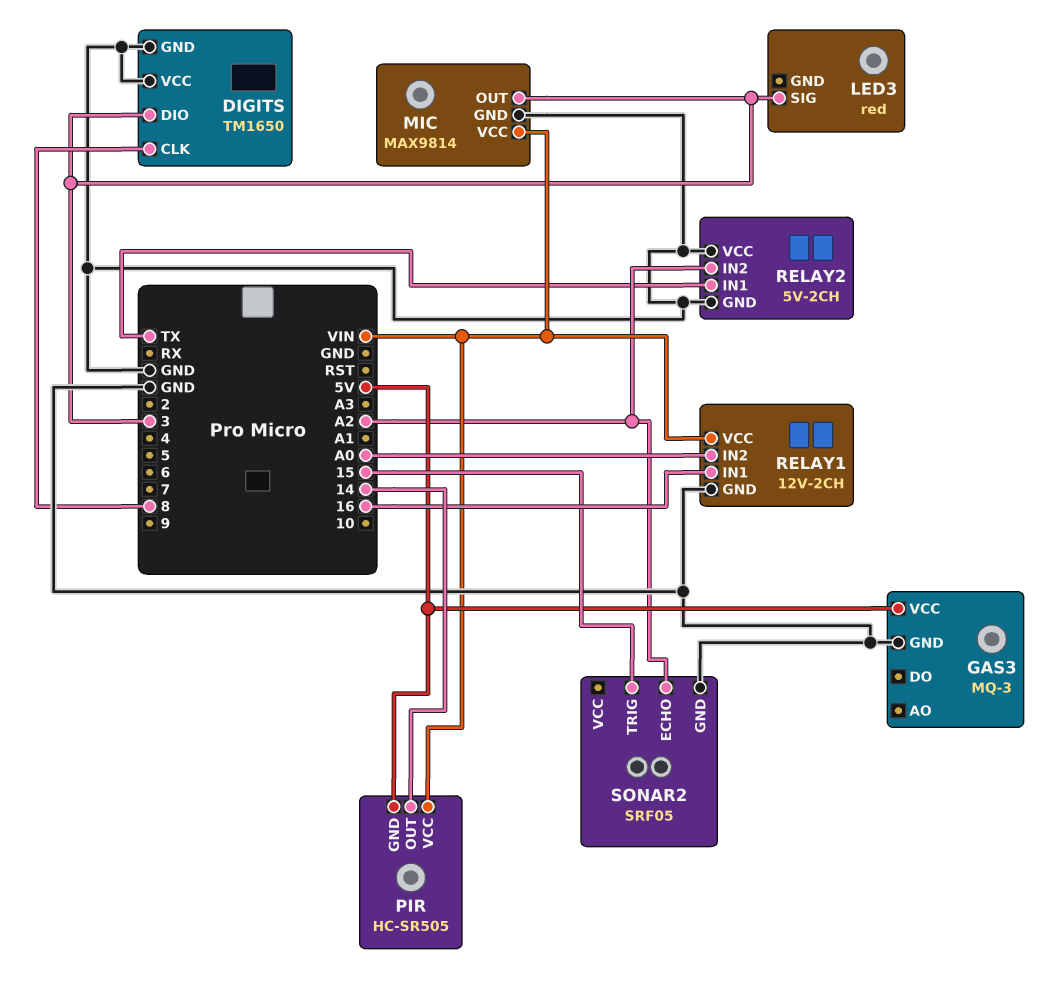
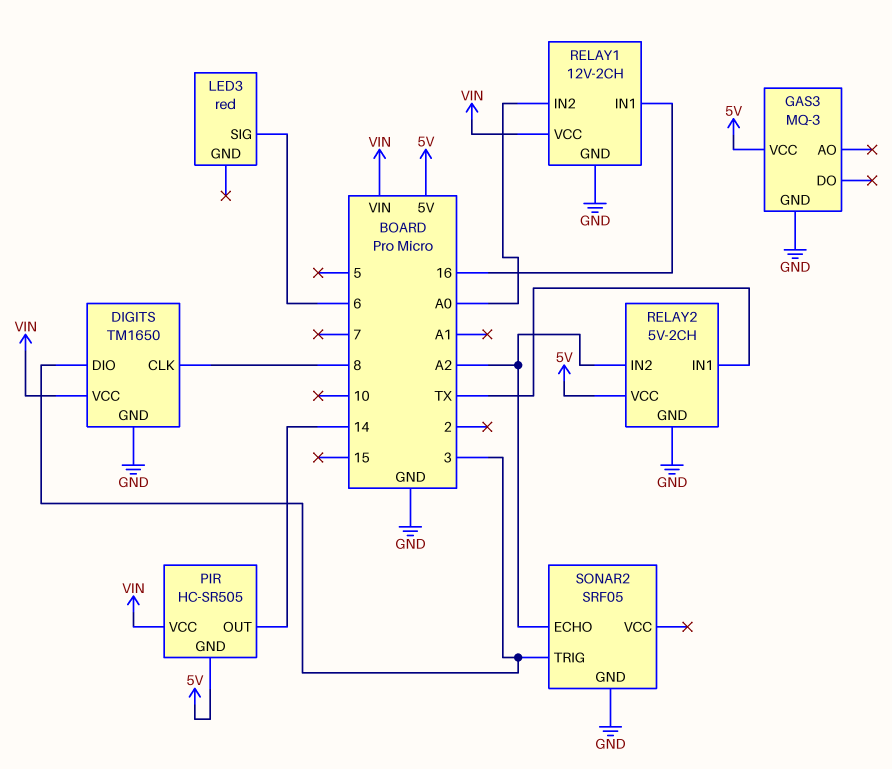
DIGITS pin VCC: GND -> VIN
LED3 pin SIG: 3 -> 6
MIC: MAX9814 -> none
MIC pin GND: GND -> none
MIC pin OUT: 3 -> none
MIC pin VCC: VIN -> none
RELAY2 pin VCC: GND -> 5V
SONAR2 pin TRIG: 15 -> 3

